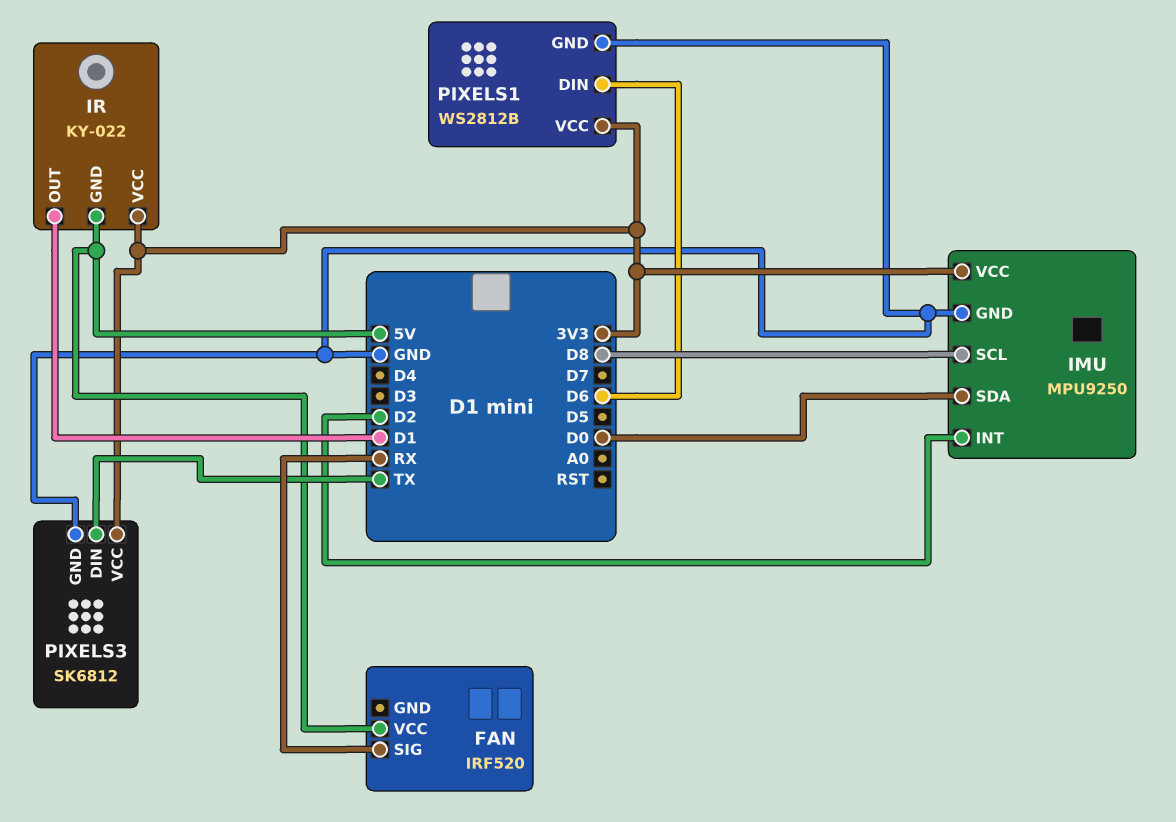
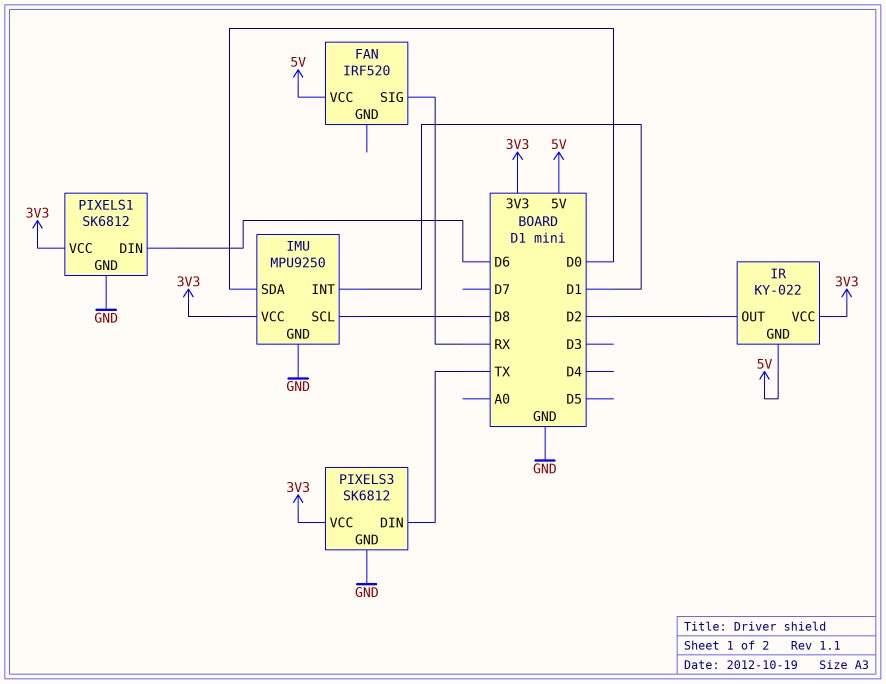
IMU pin INT: D2 -> D1
IR pin OUT: D1 -> D2
PIXELS1: WS2812B -> SK6812

